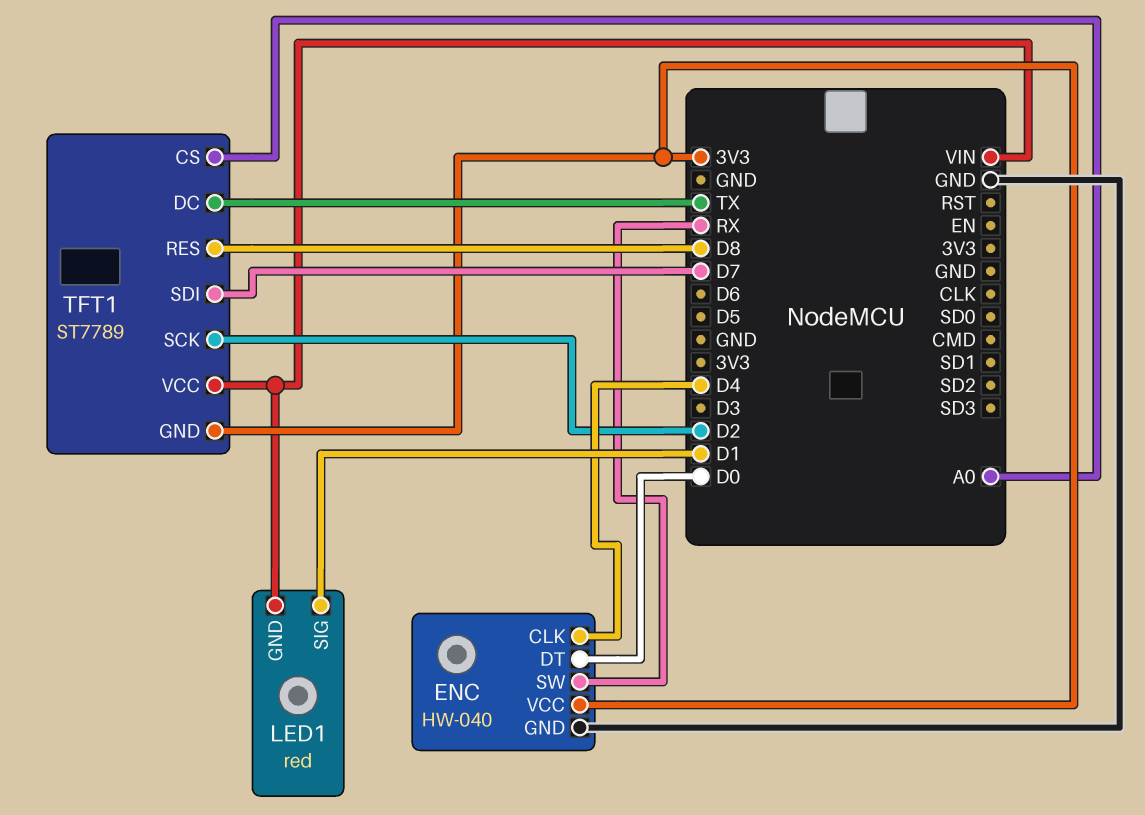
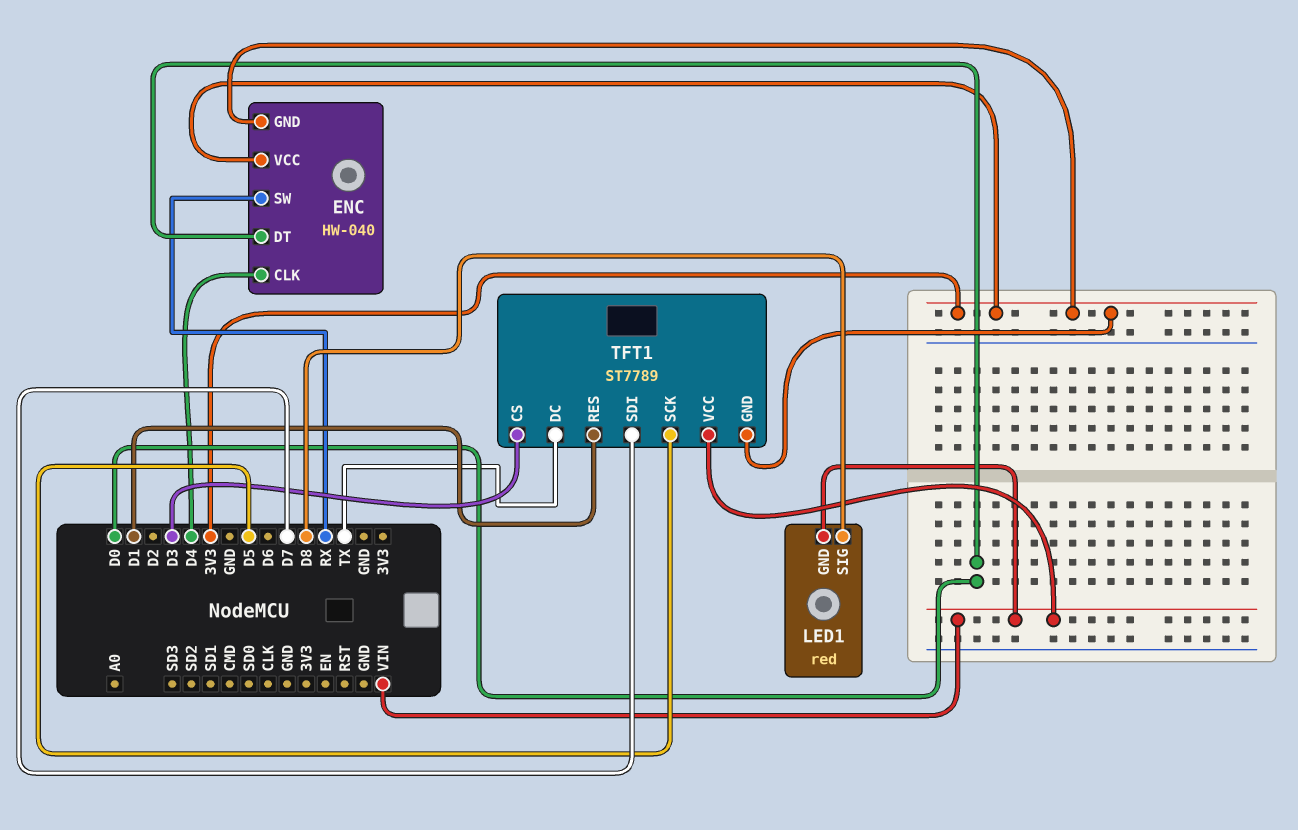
ENC pin GND: GND -> 3V3
LED1 pin SIG: D1 -> D8
TFT1 pin CS: A0 -> D3
TFT1 pin RES: D8 -> D1
TFT1 pin SCK: D2 -> D5

